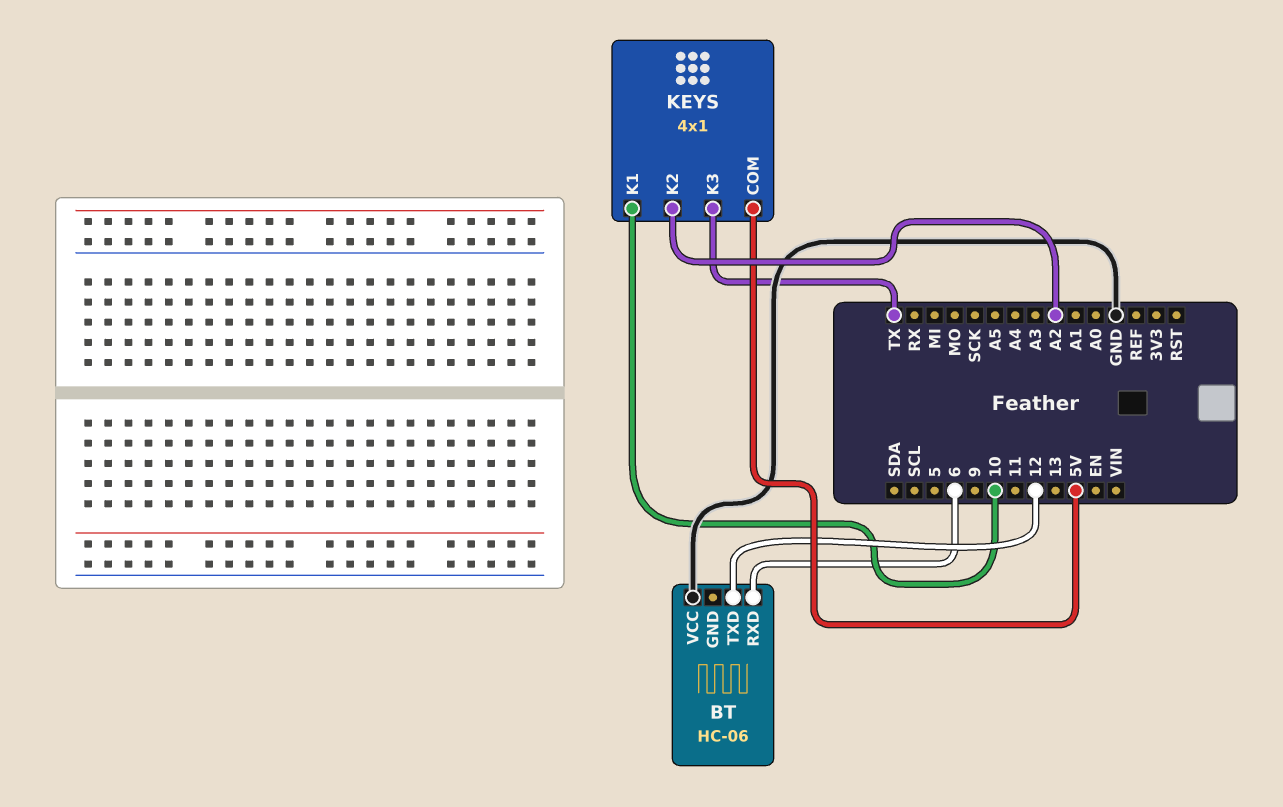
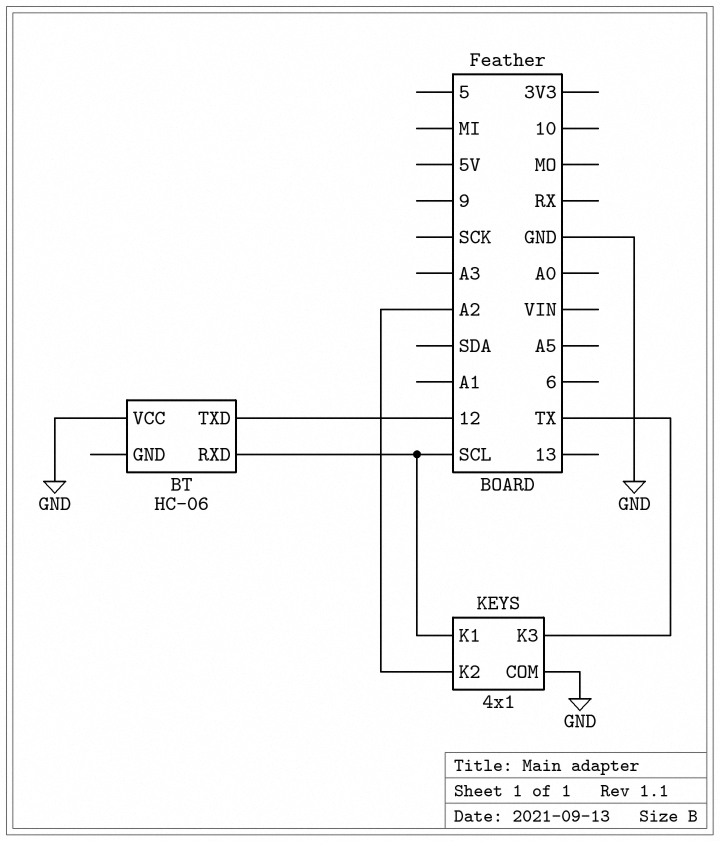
BT pin RXD: 6 -> SCL
KEYS pin COM: 5V -> GND
KEYS pin K1: 10 -> SCL

